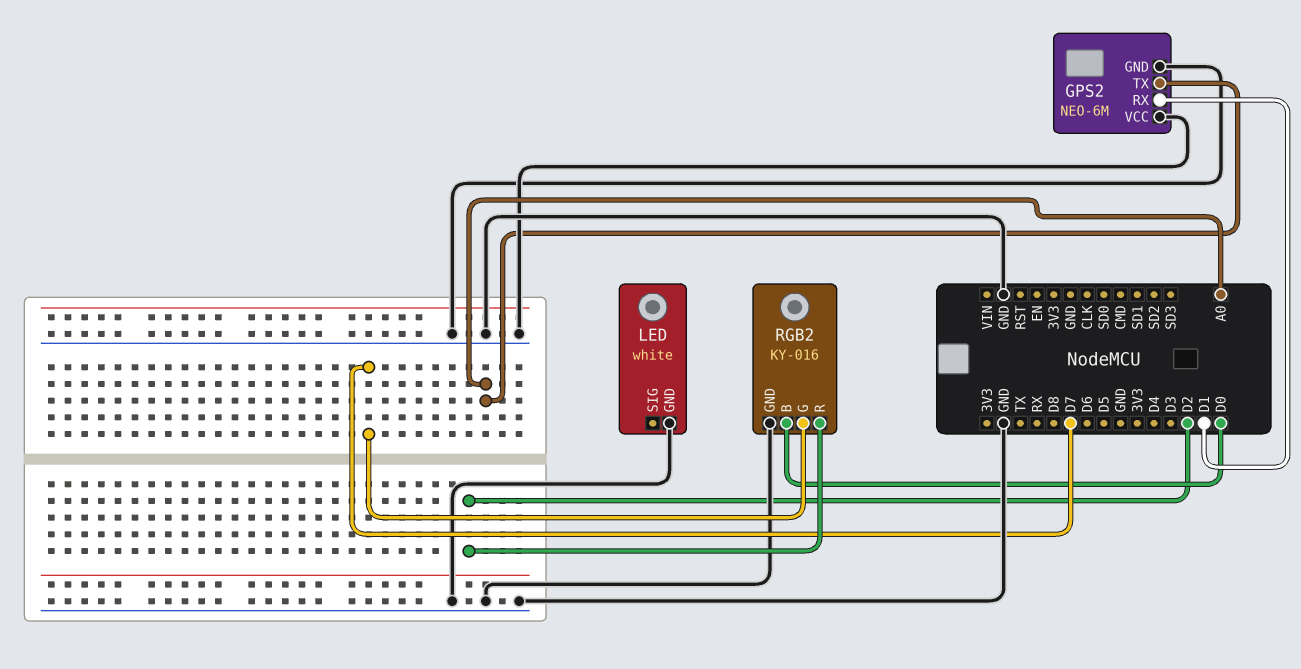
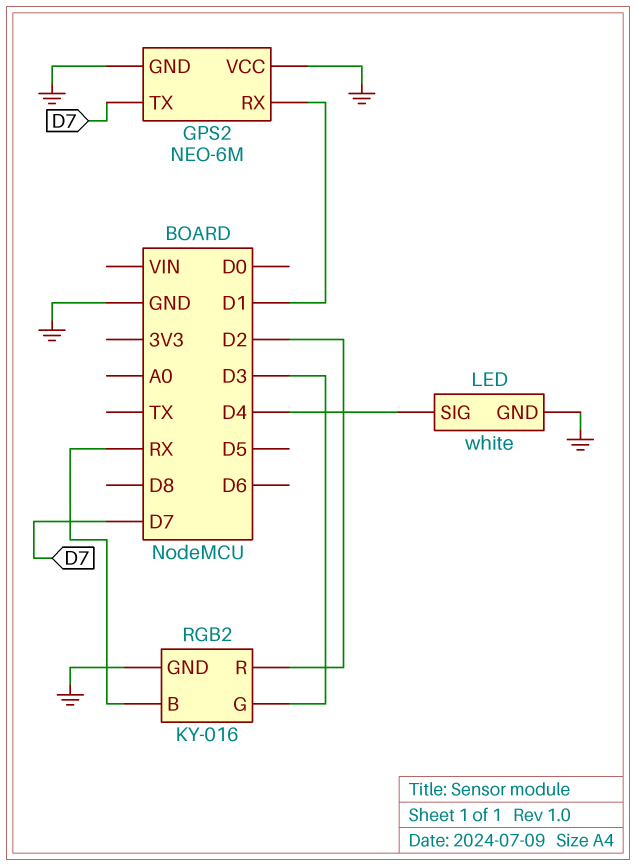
GPS2 pin TX: A0 -> D7
LED pin SIG: none -> D4
RGB2 pin B: D0 -> RX
RGB2 pin G: D7 -> D3

